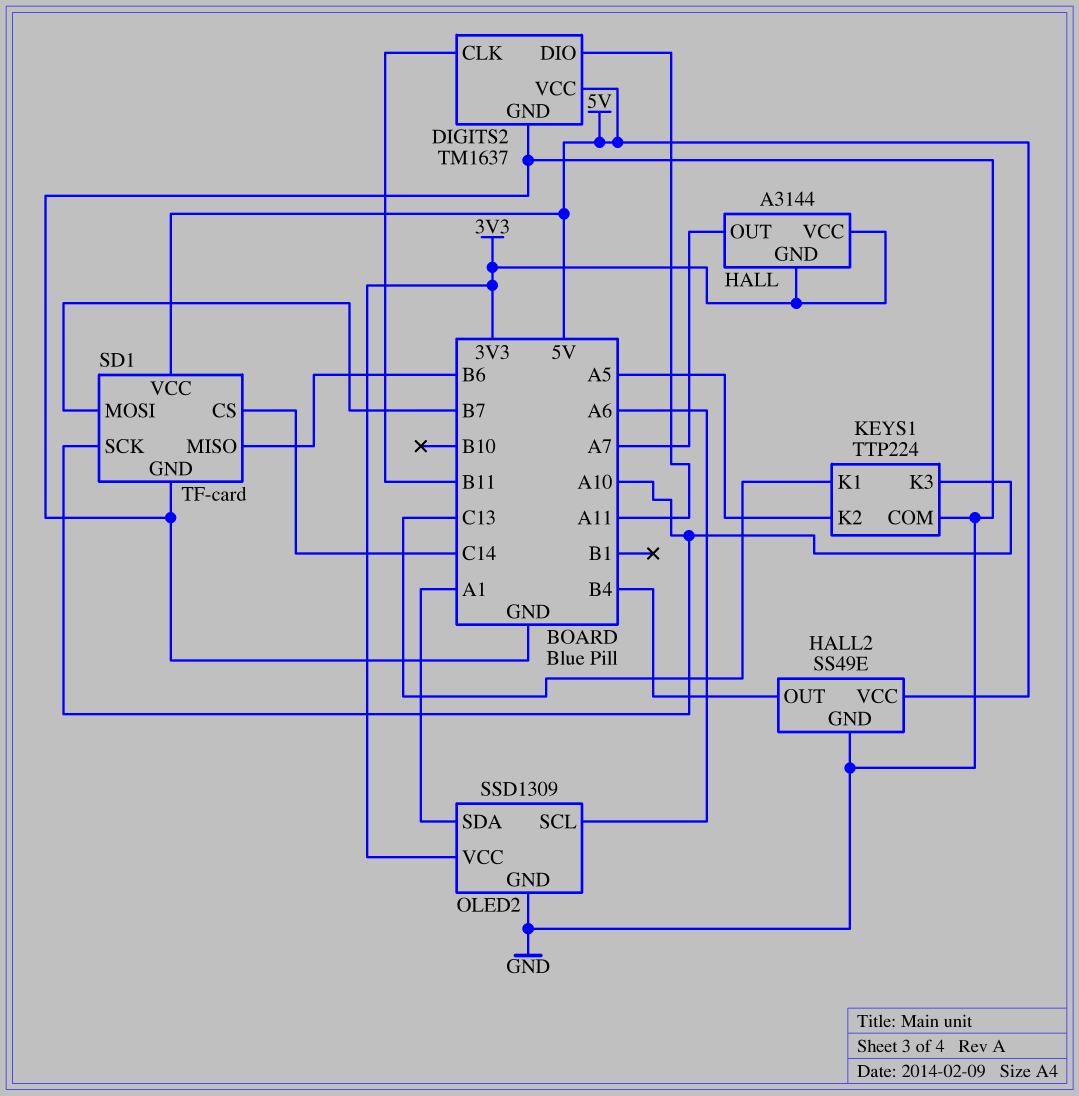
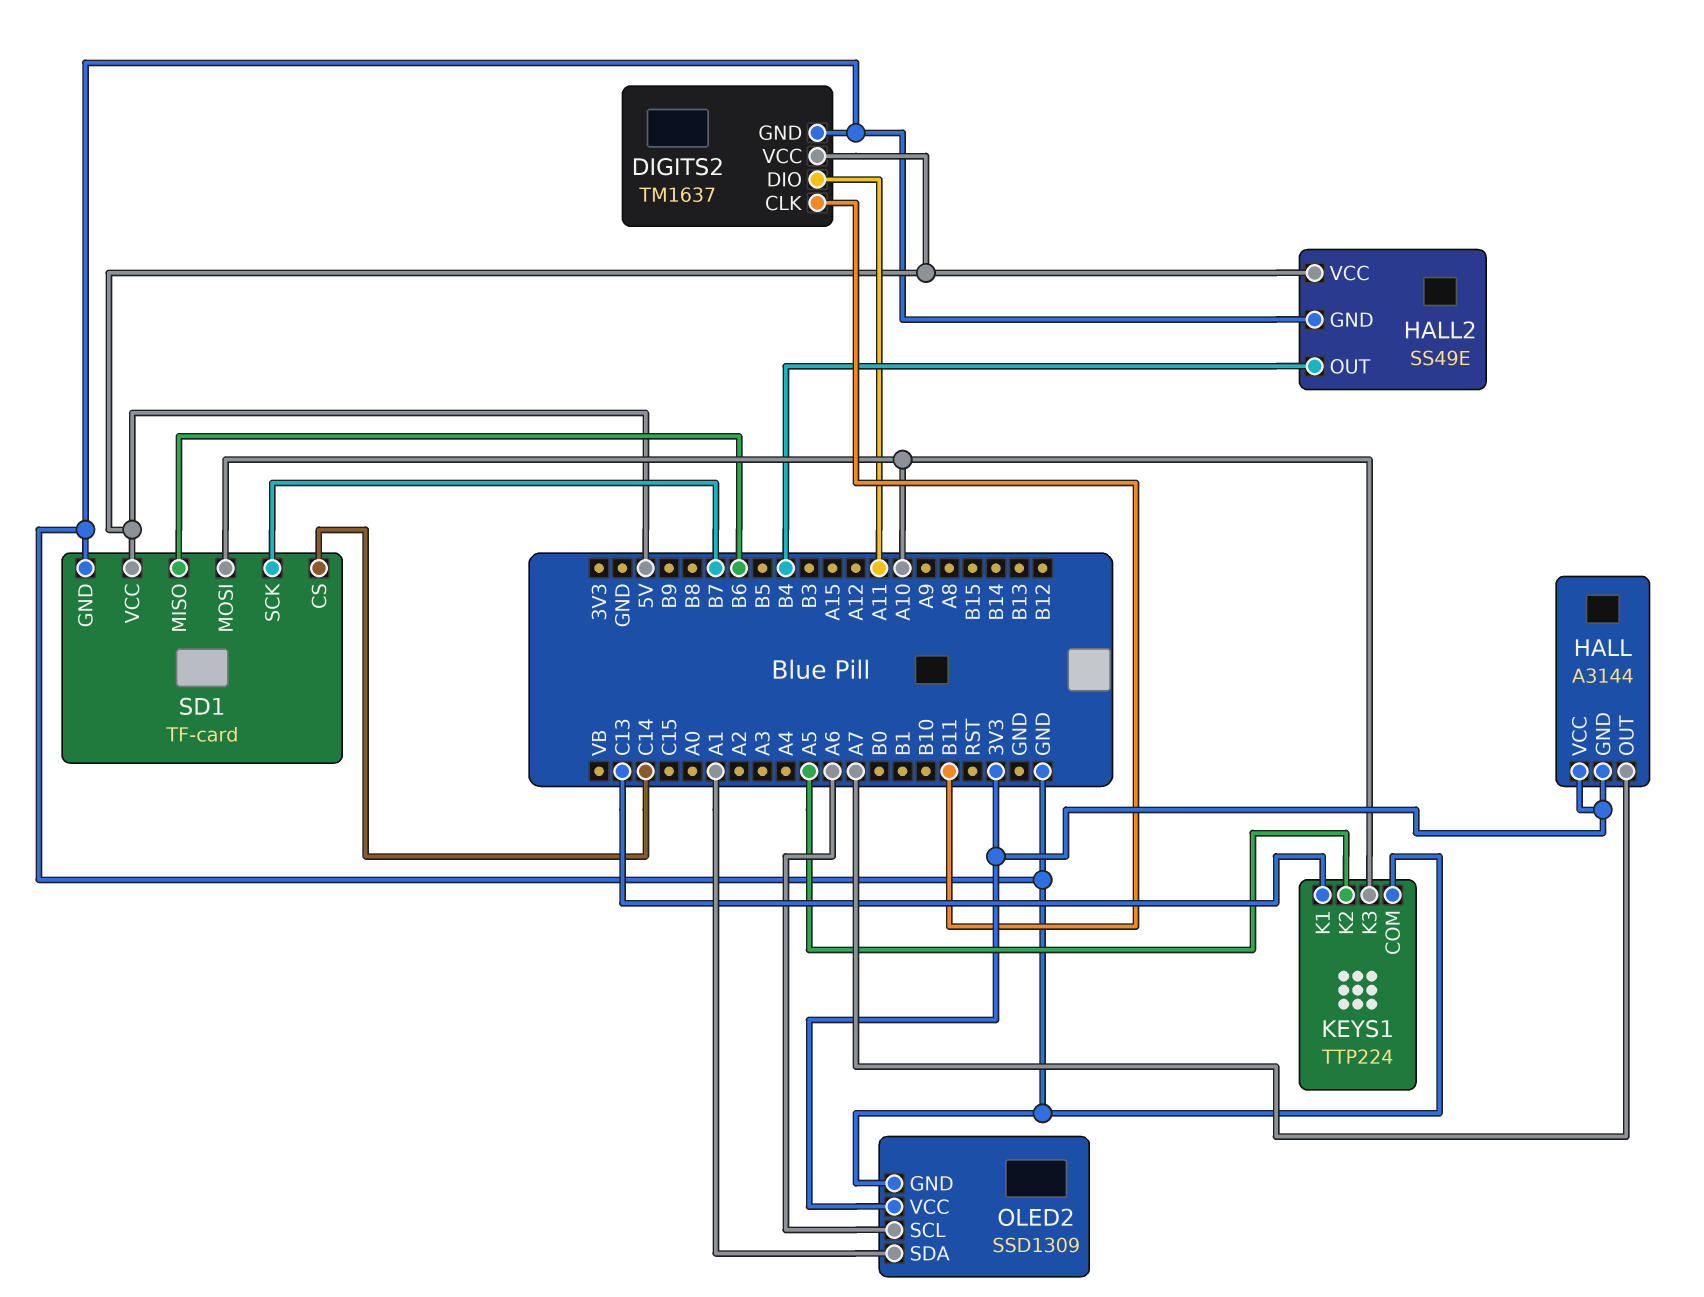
SD1 pin MOSI: B7 -> A10
SD1 pin SCK: A10 -> B7

